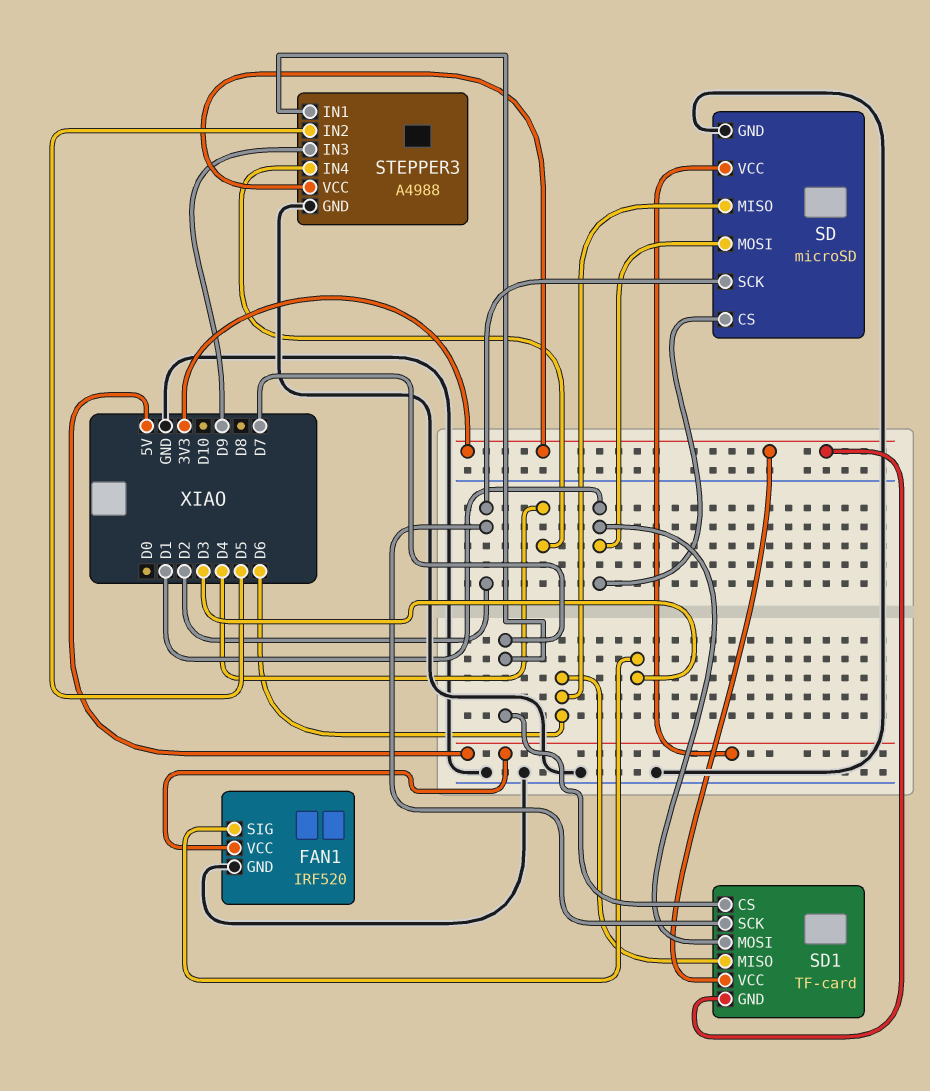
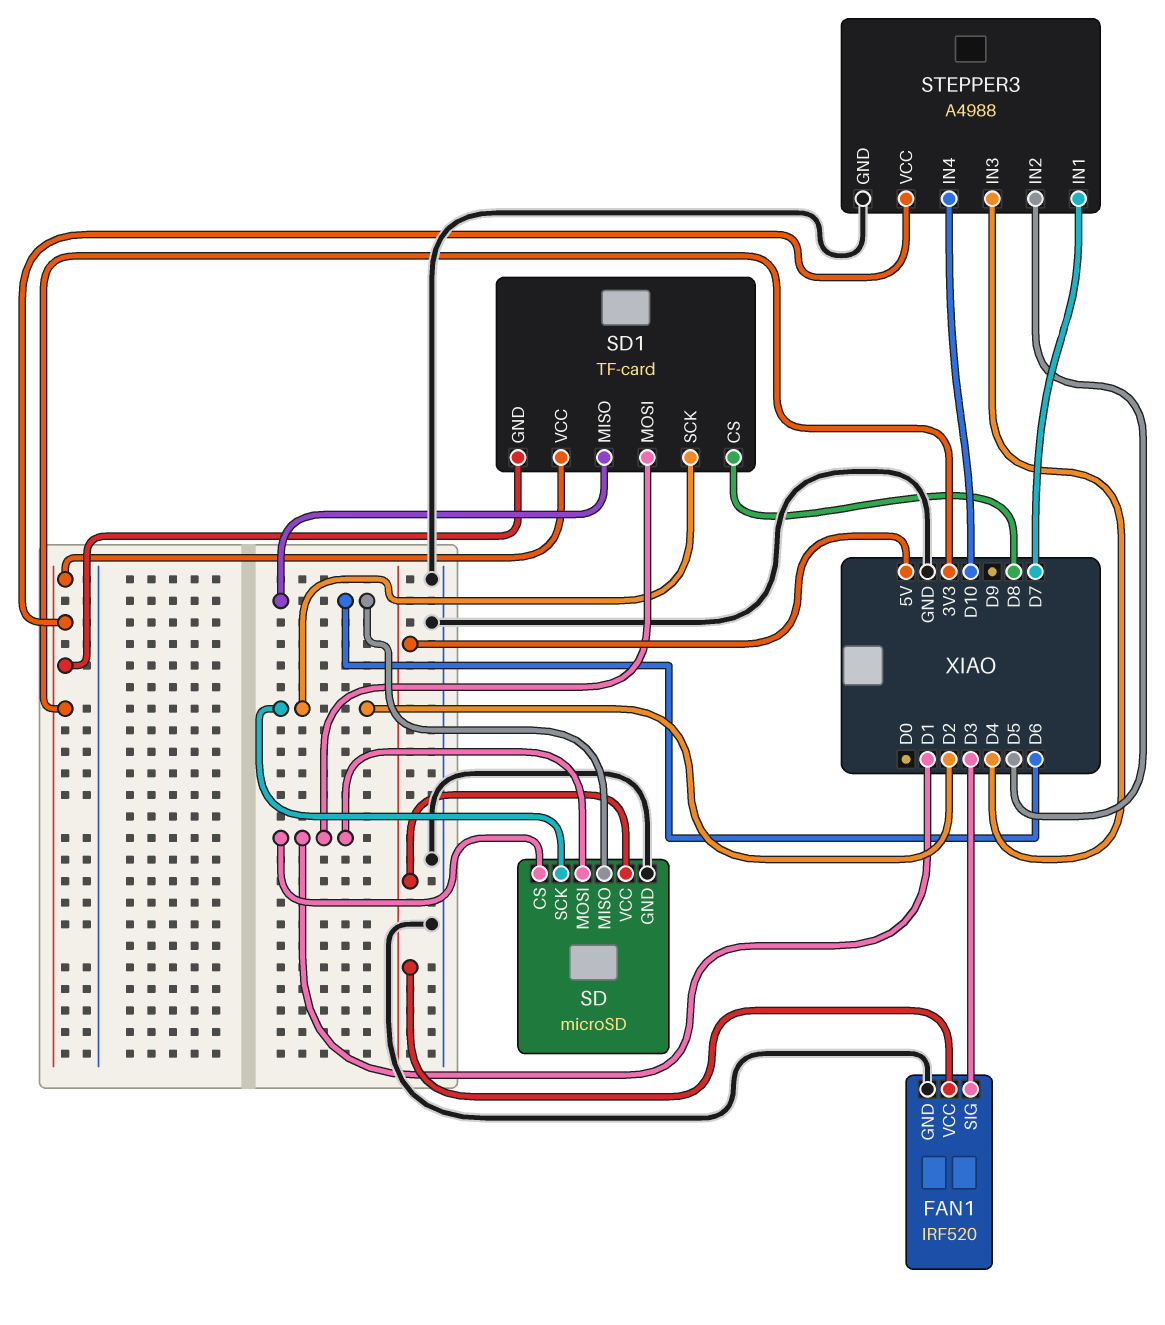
SD1 pin CS: D7 -> D8
STEPPER3 pin IN3: D9 -> D4
STEPPER3 pin IN4: D4 -> D10

